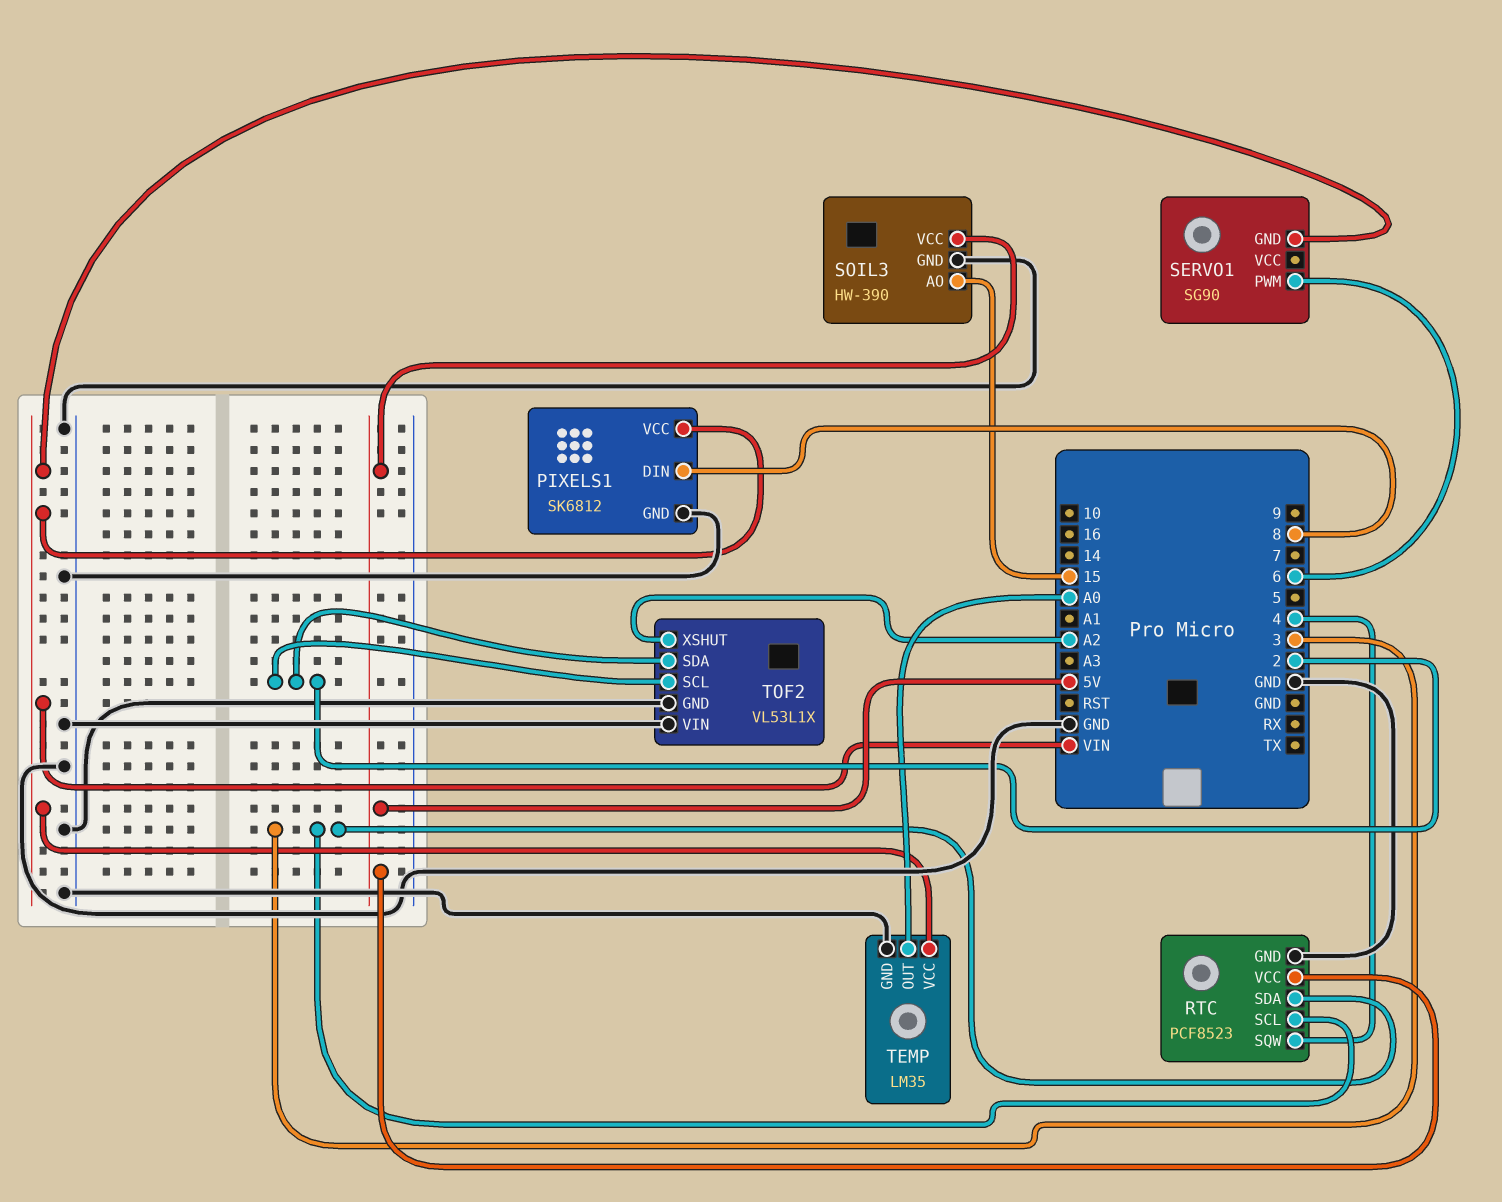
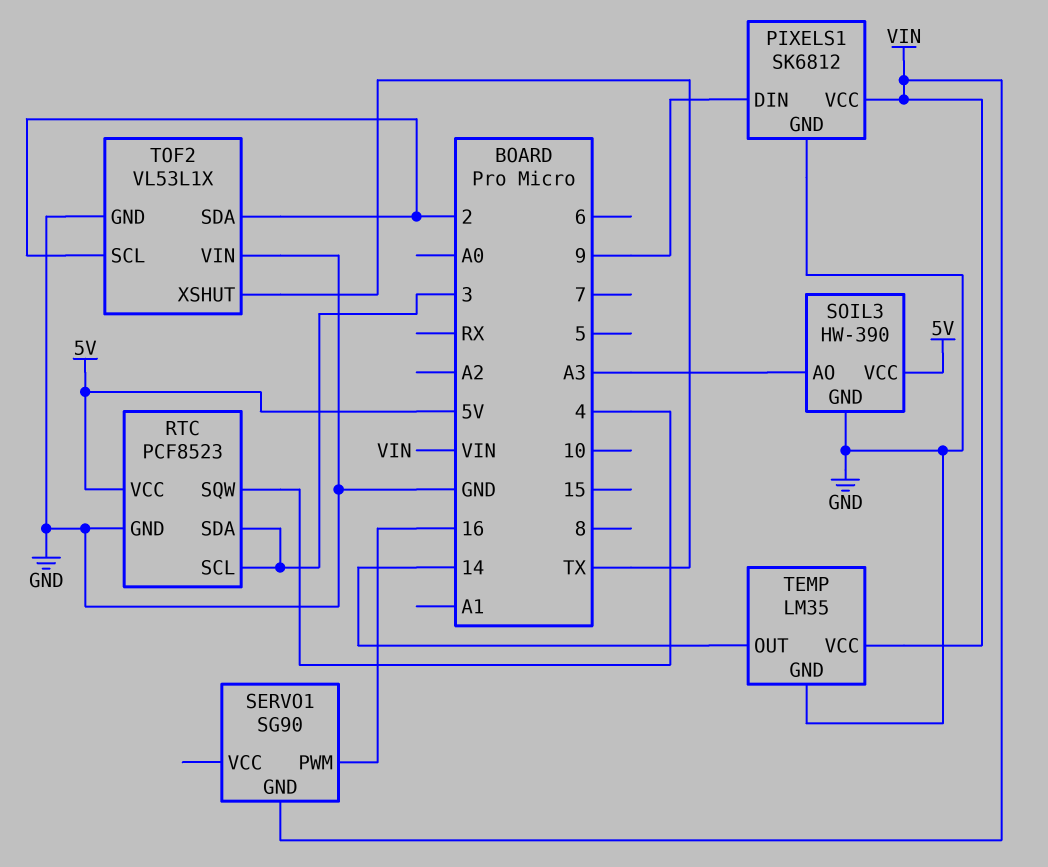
PIXELS1 pin DIN: 8 -> 9
SERVO1 pin PWM: 6 -> 16
SOIL3 pin AO: 15 -> A3
TEMP pin OUT: A0 -> 14
TOF2 pin XSHUT: A2 -> TX

